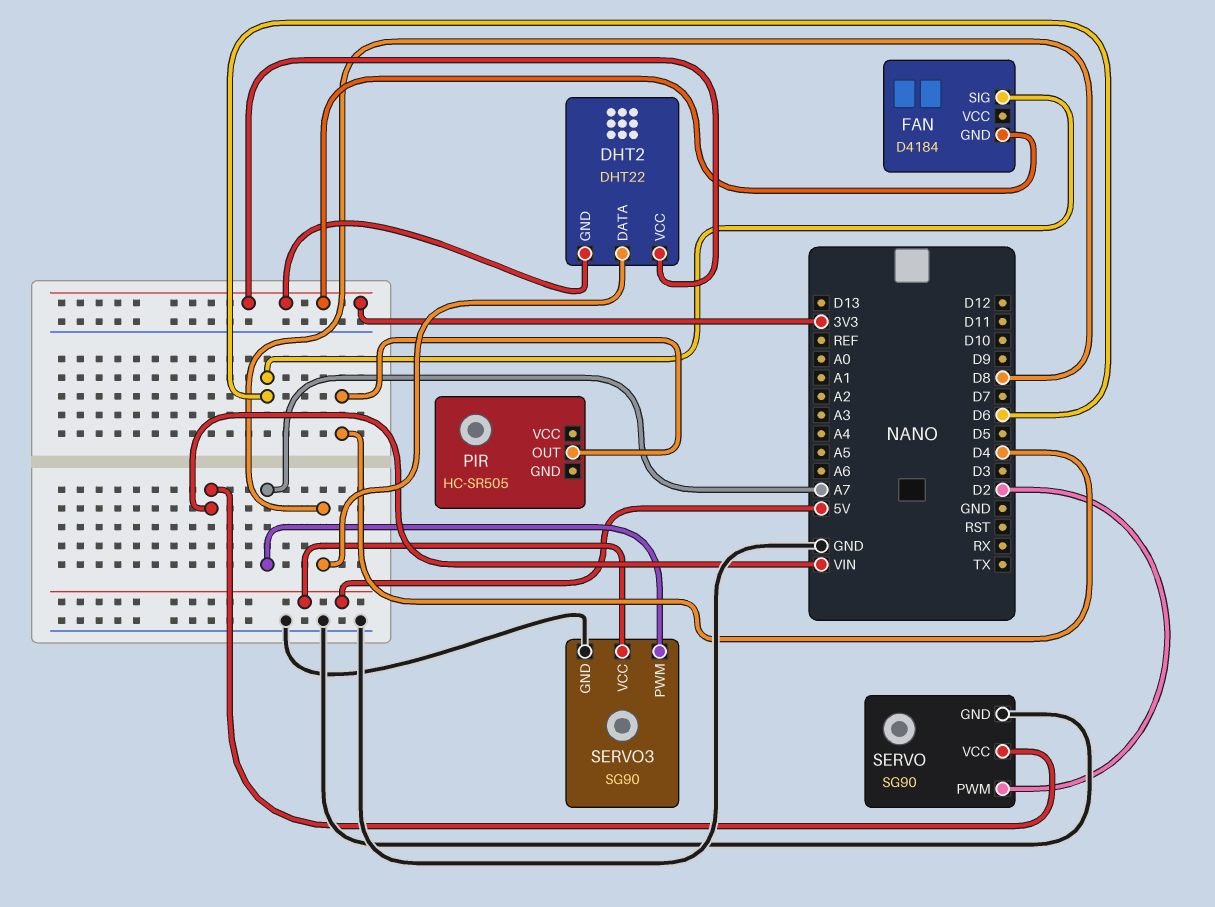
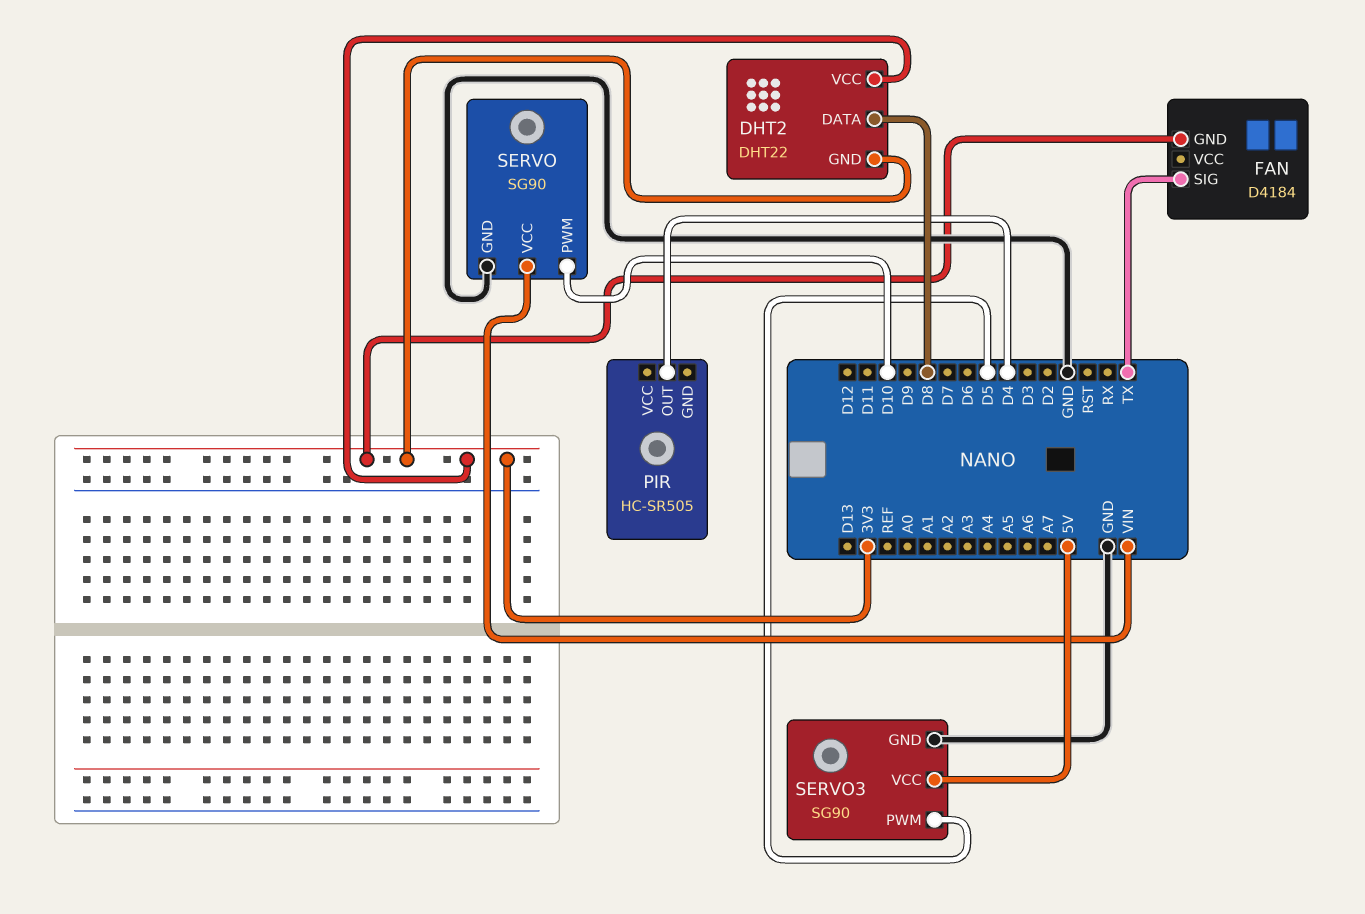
FAN pin SIG: D6 -> TX
SERVO pin PWM: D2 -> D10
SERVO3 pin PWM: A7 -> D5

